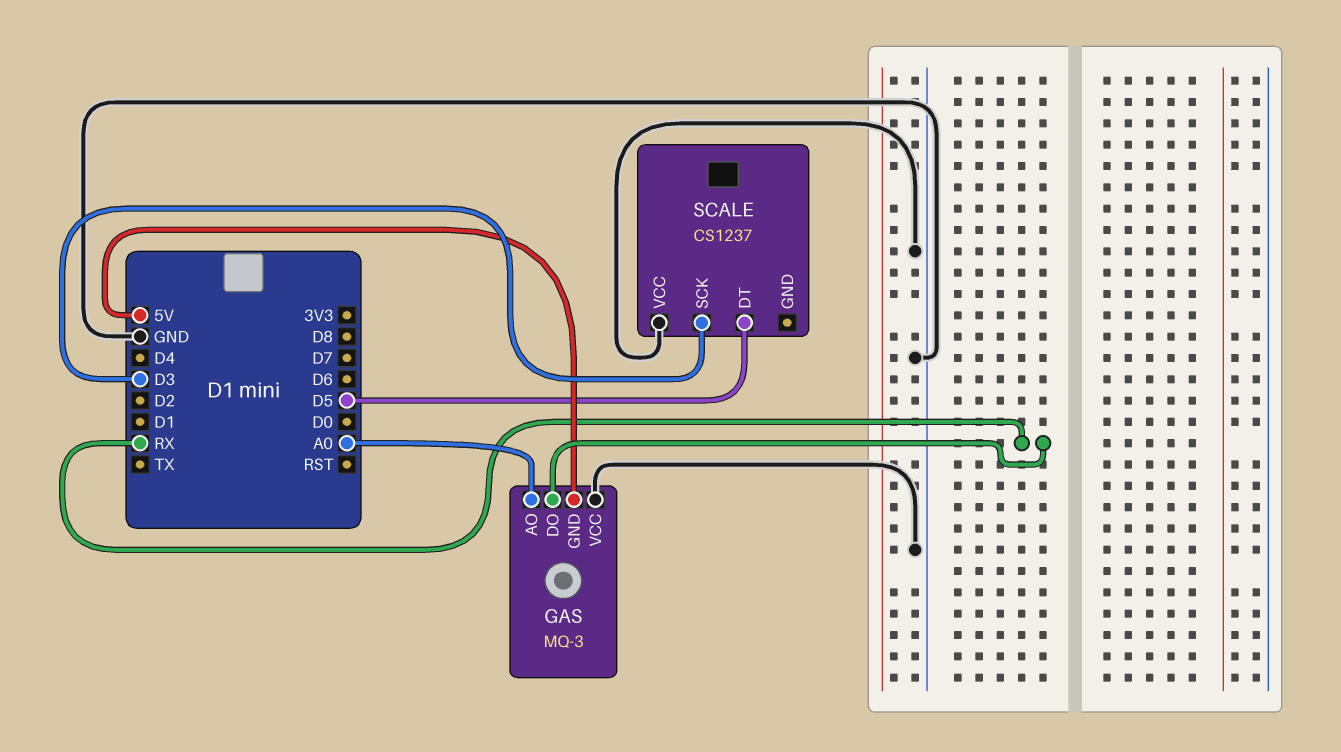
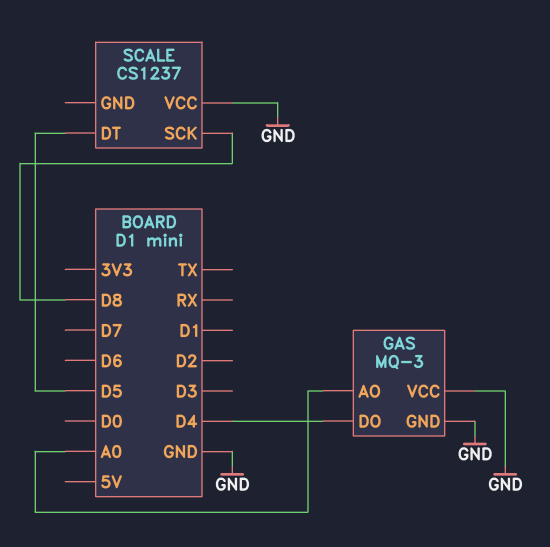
GAS pin DO: RX -> D4
GAS pin GND: 5V -> GND
SCALE pin SCK: D3 -> D8

